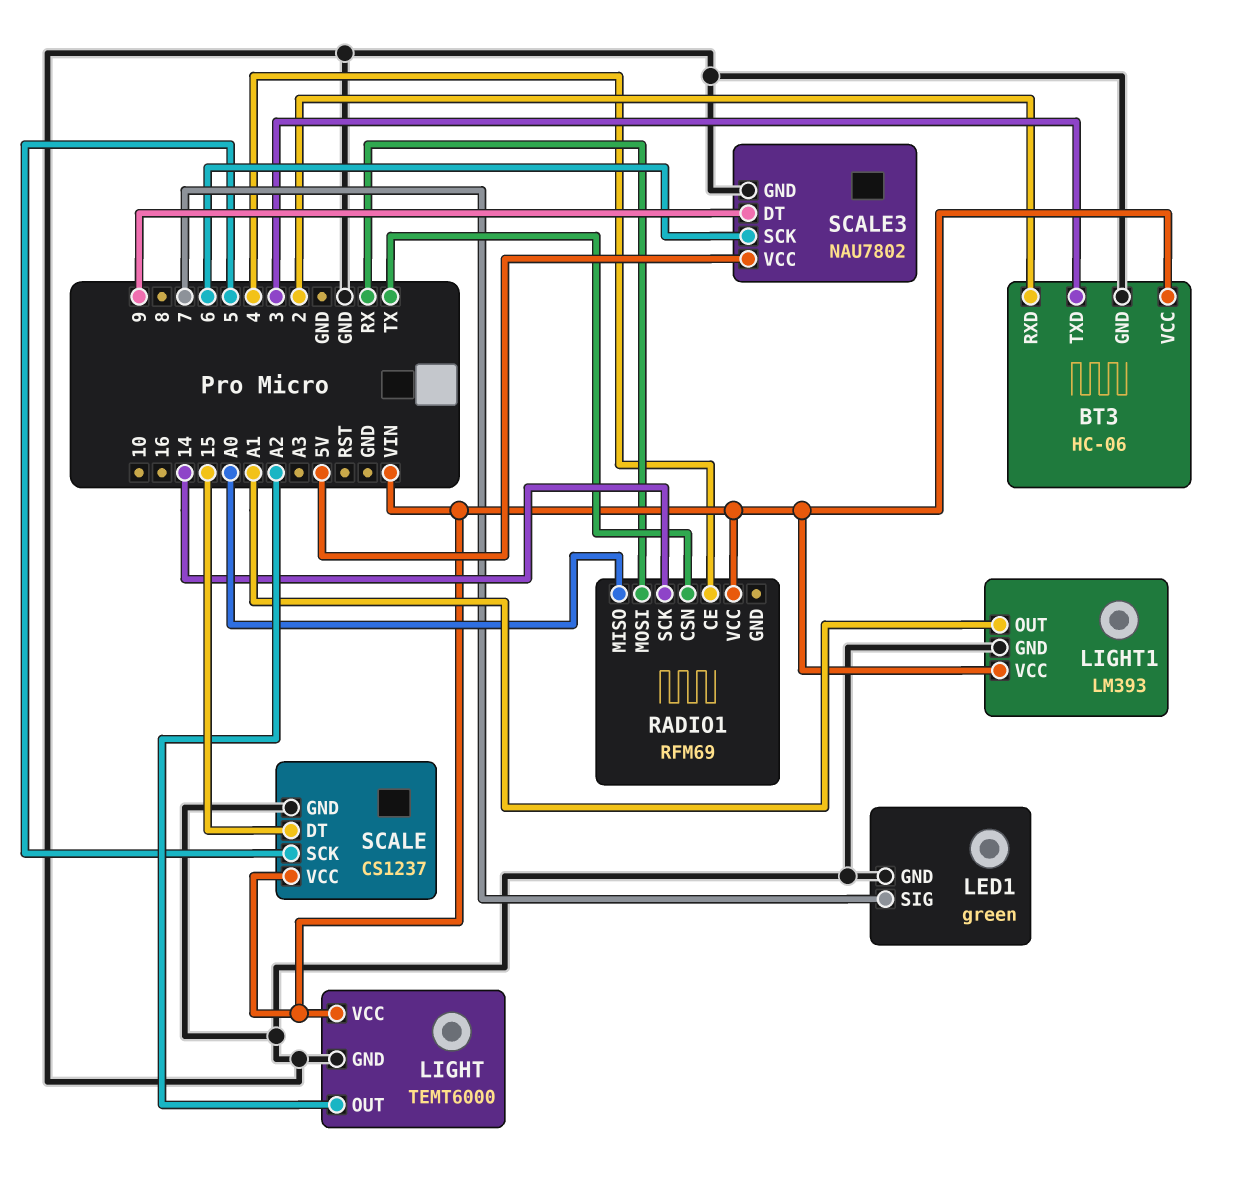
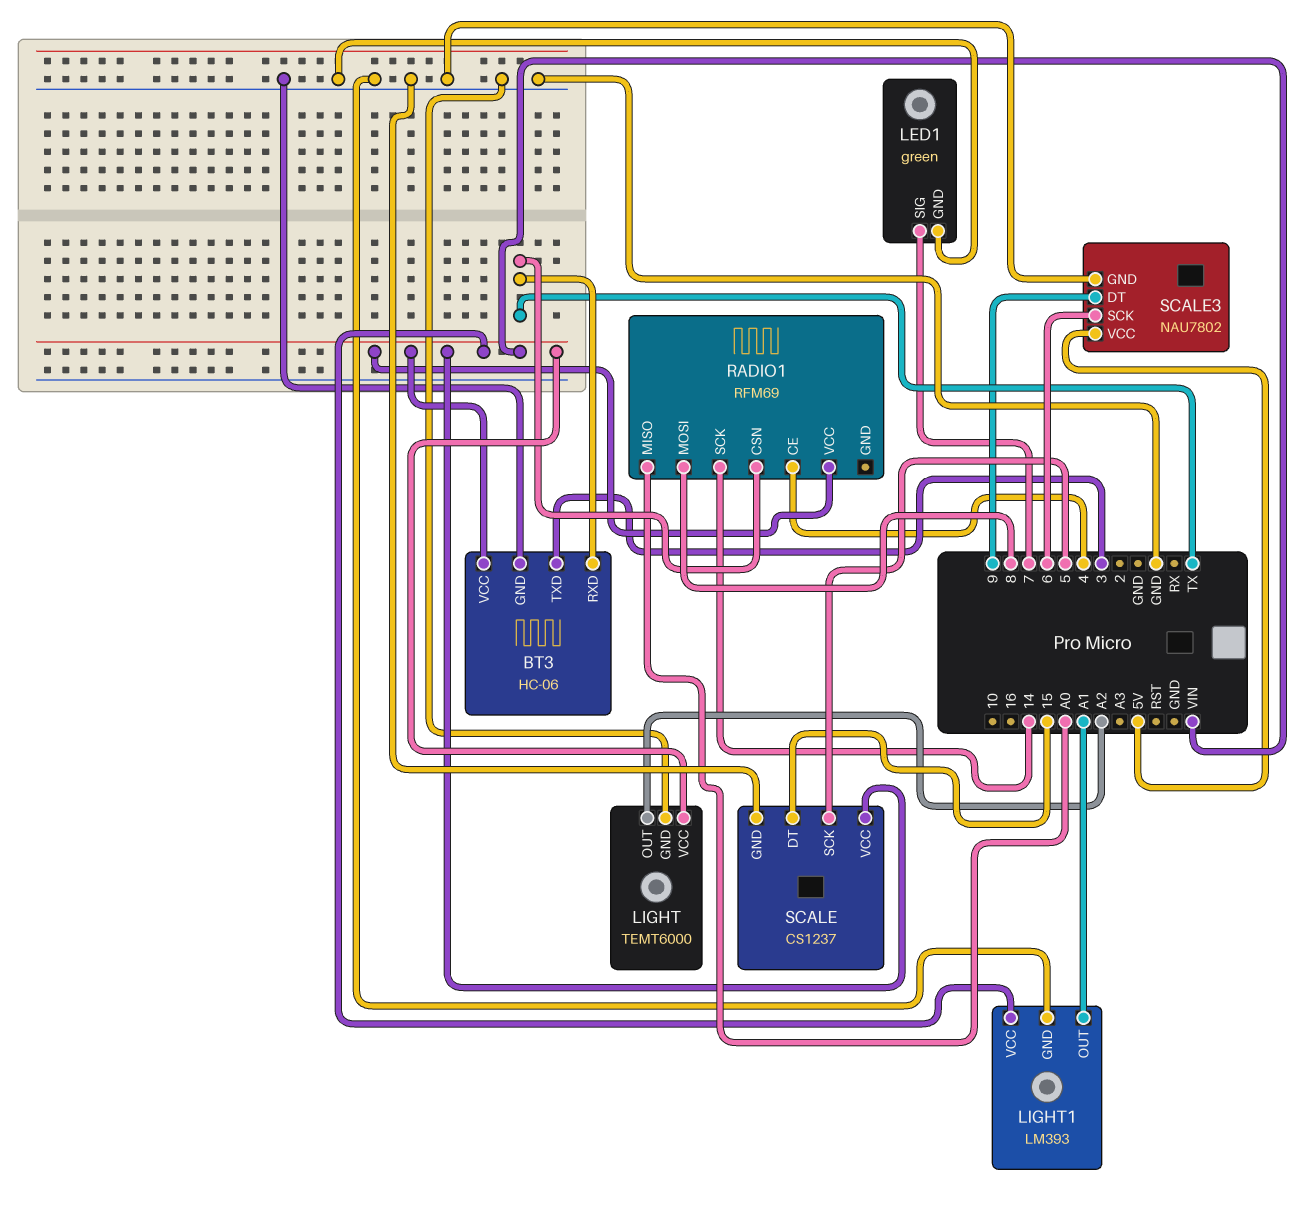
BT3 pin RXD: 2 -> TX
RADIO1 pin MOSI: RX -> 8

